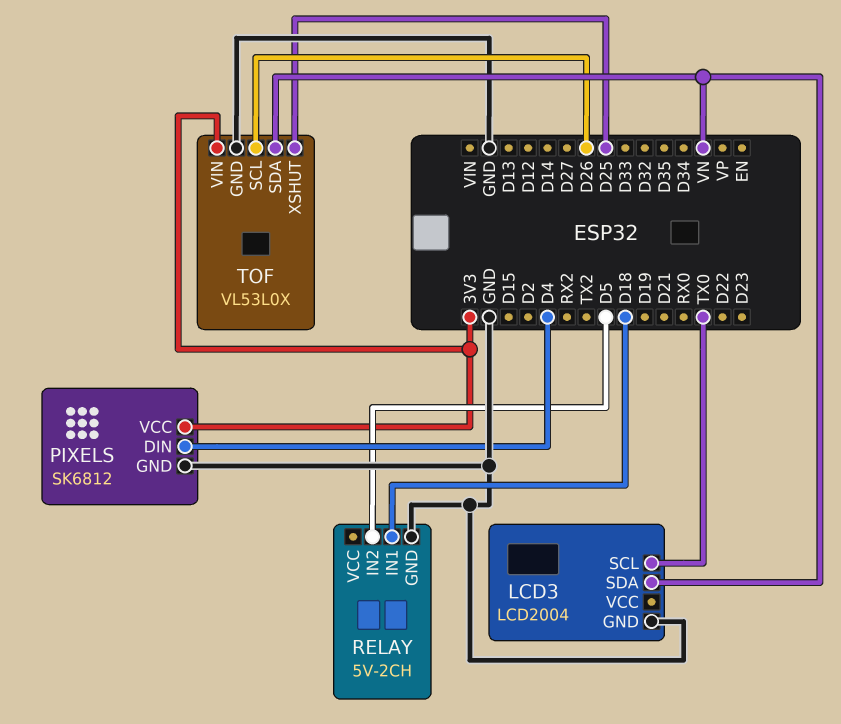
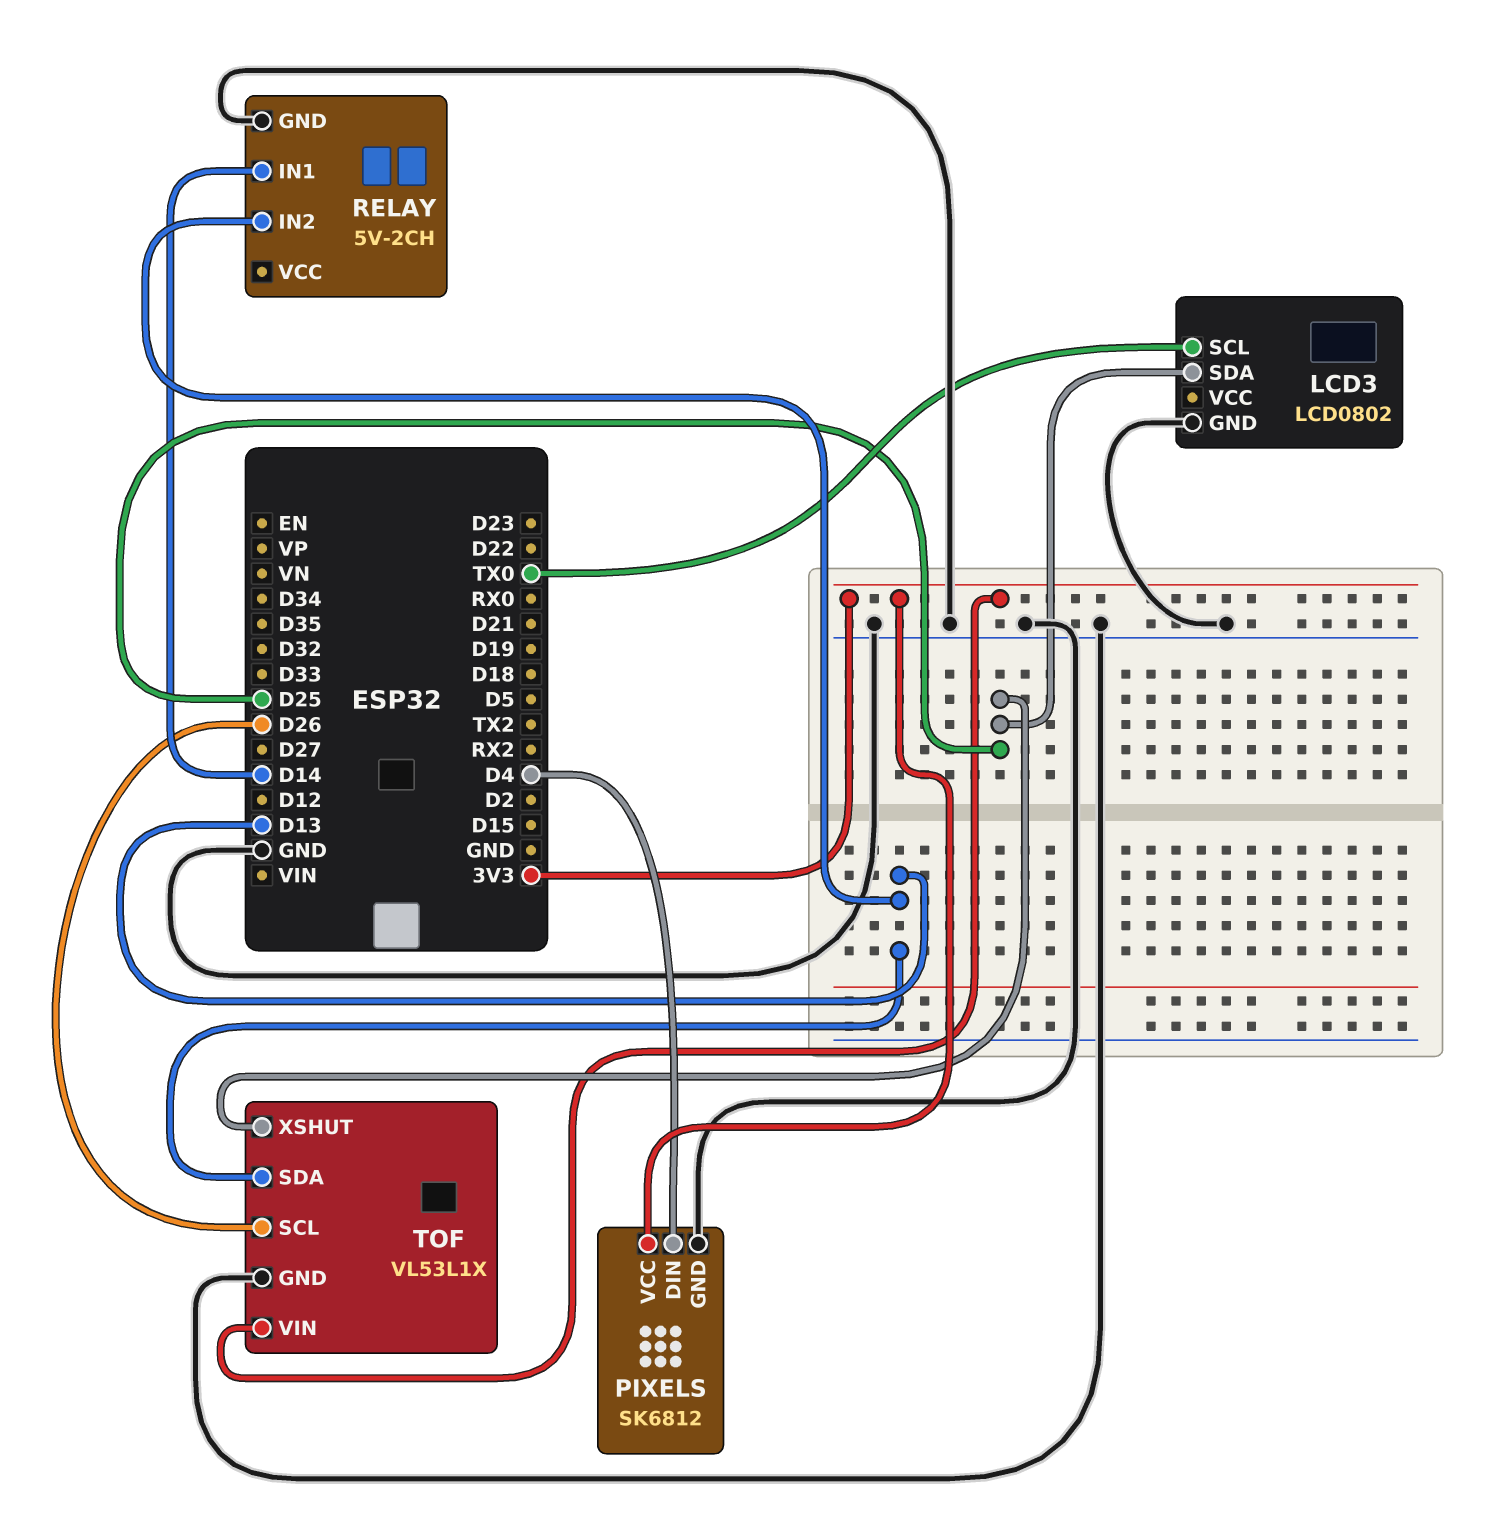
LCD3: LCD2004 -> LCD0802
LCD3 pin SDA: VN -> D25
RELAY pin IN1: D18 -> D14
RELAY pin IN2: D5 -> D13
TOF: VL53L0X -> VL53L1X
TOF pin SDA: VN -> D13

